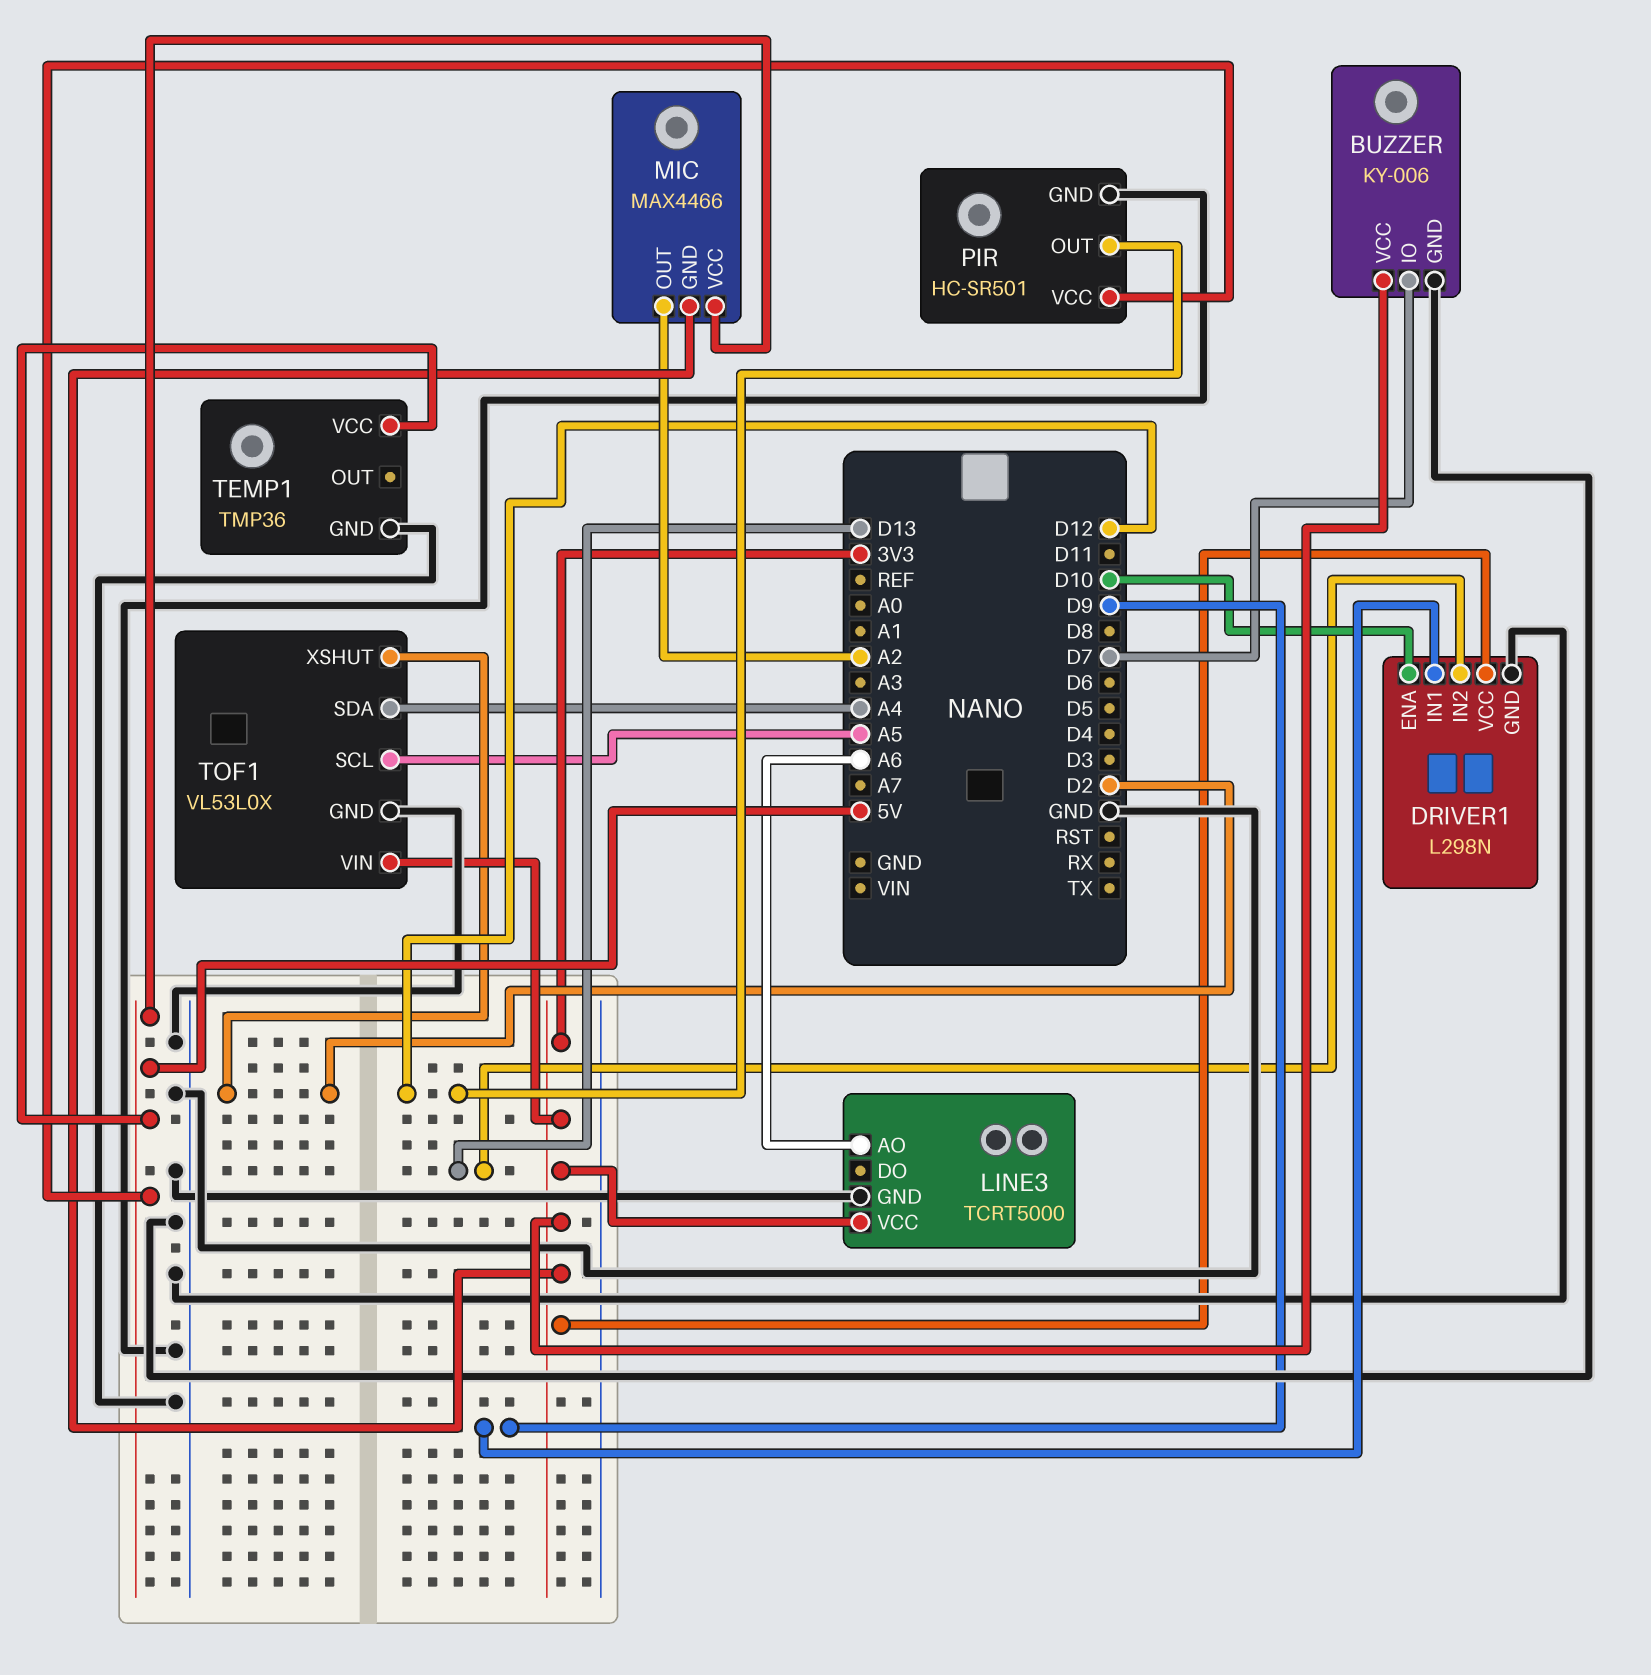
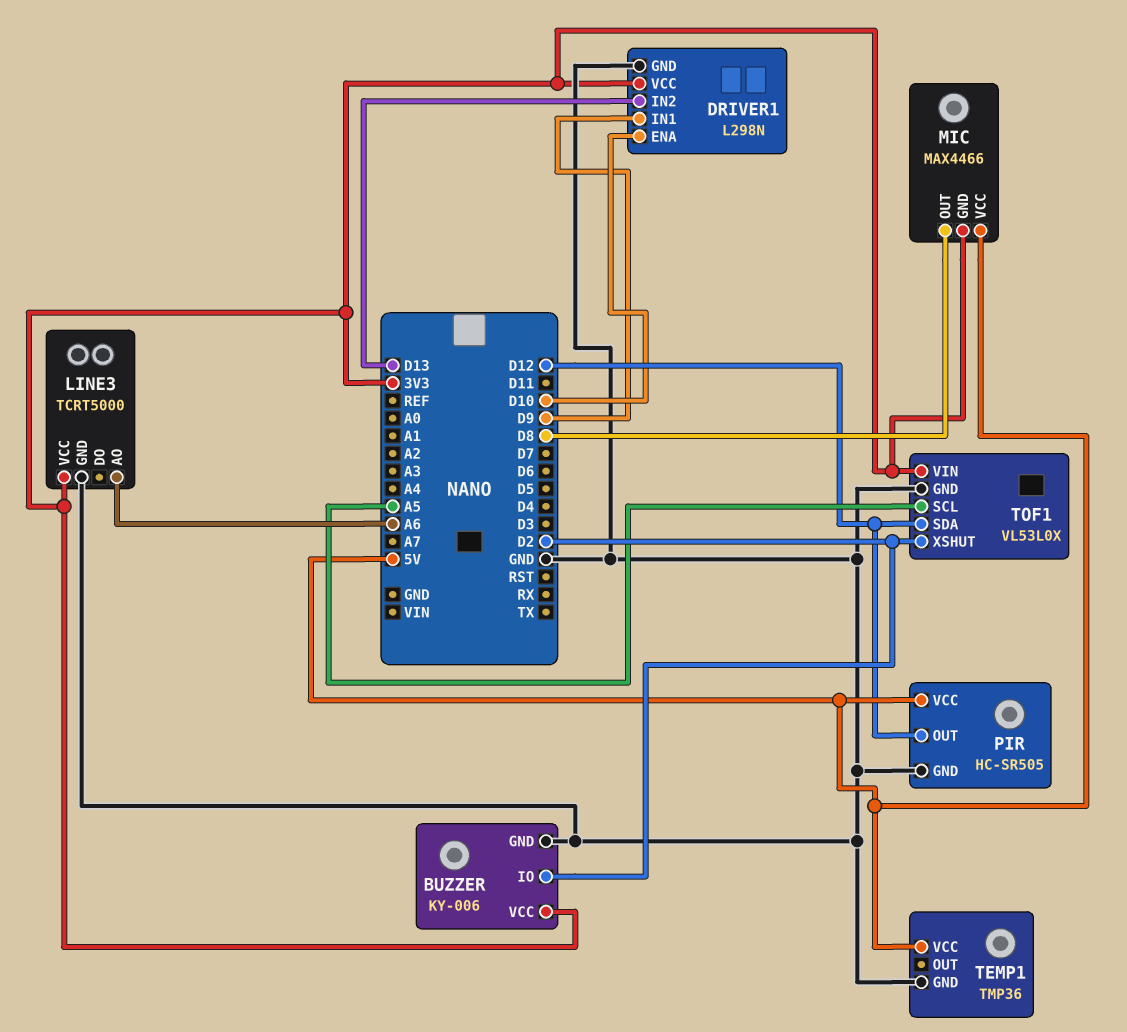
BUZZER pin IO: D7 -> D2
MIC pin OUT: A2 -> D8
PIR: HC-SR501 -> HC-SR505
TOF1 pin SDA: A4 -> D12

